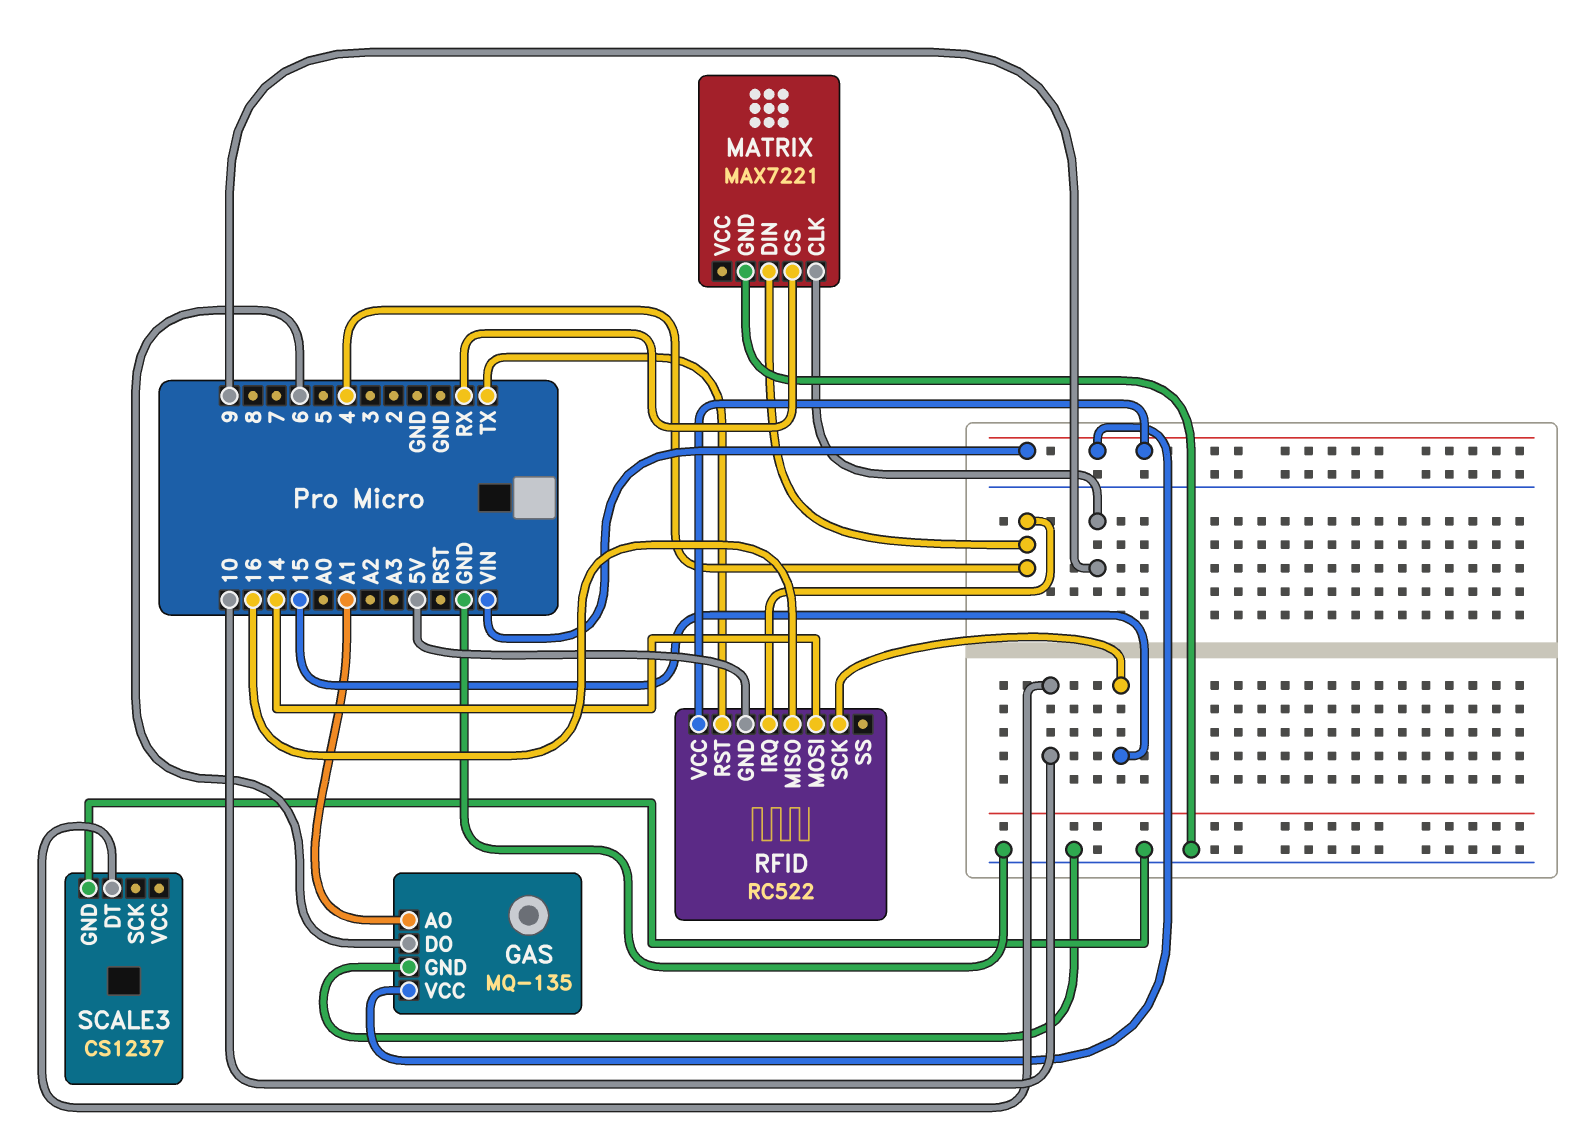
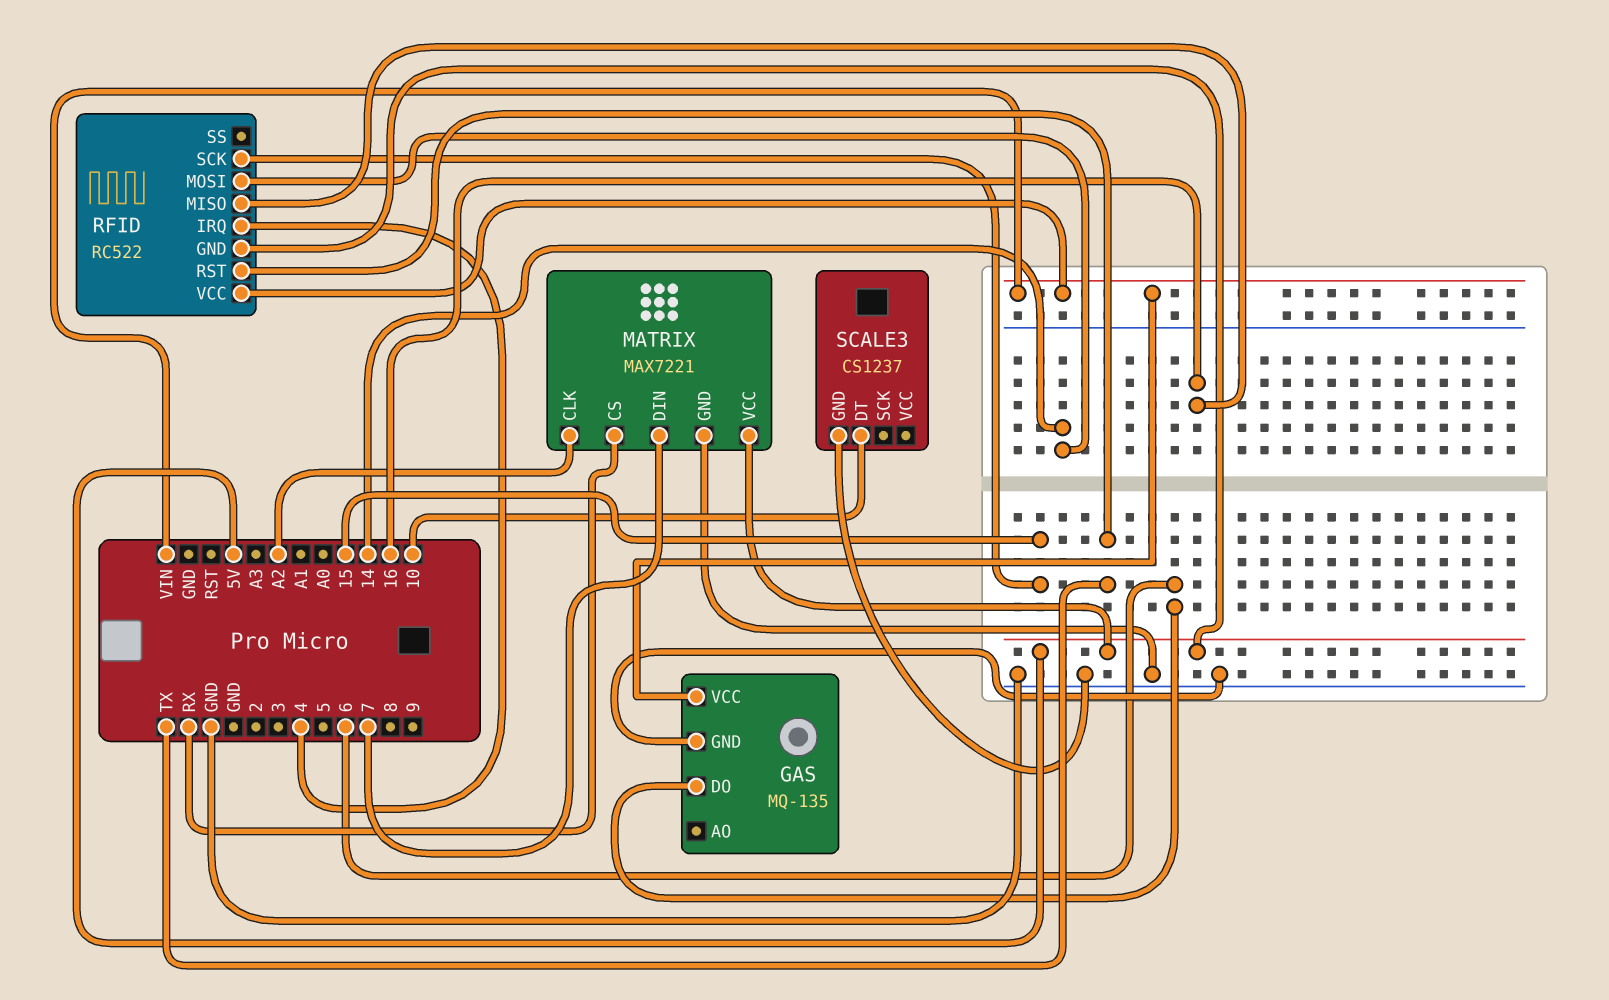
GAS pin AO: A1 -> none
MATRIX pin CLK: 9 -> A2
MATRIX pin DIN: 4 -> 7
MATRIX pin VCC: none -> 5V

